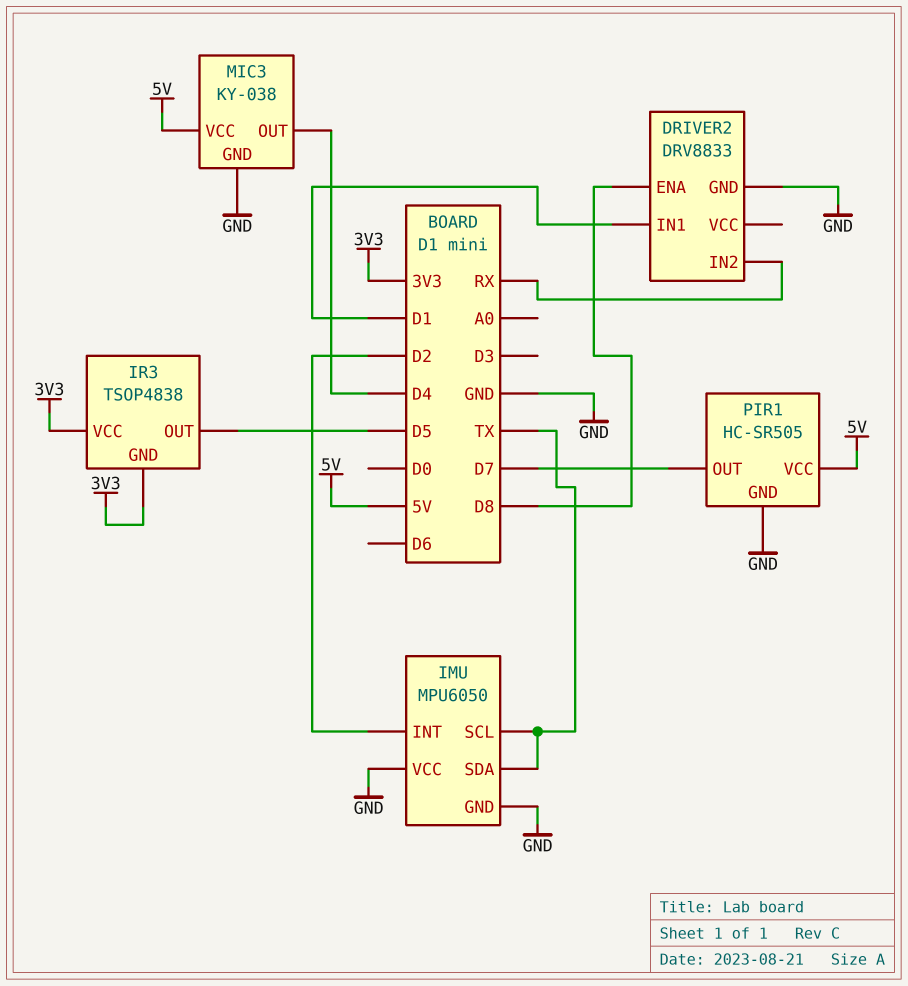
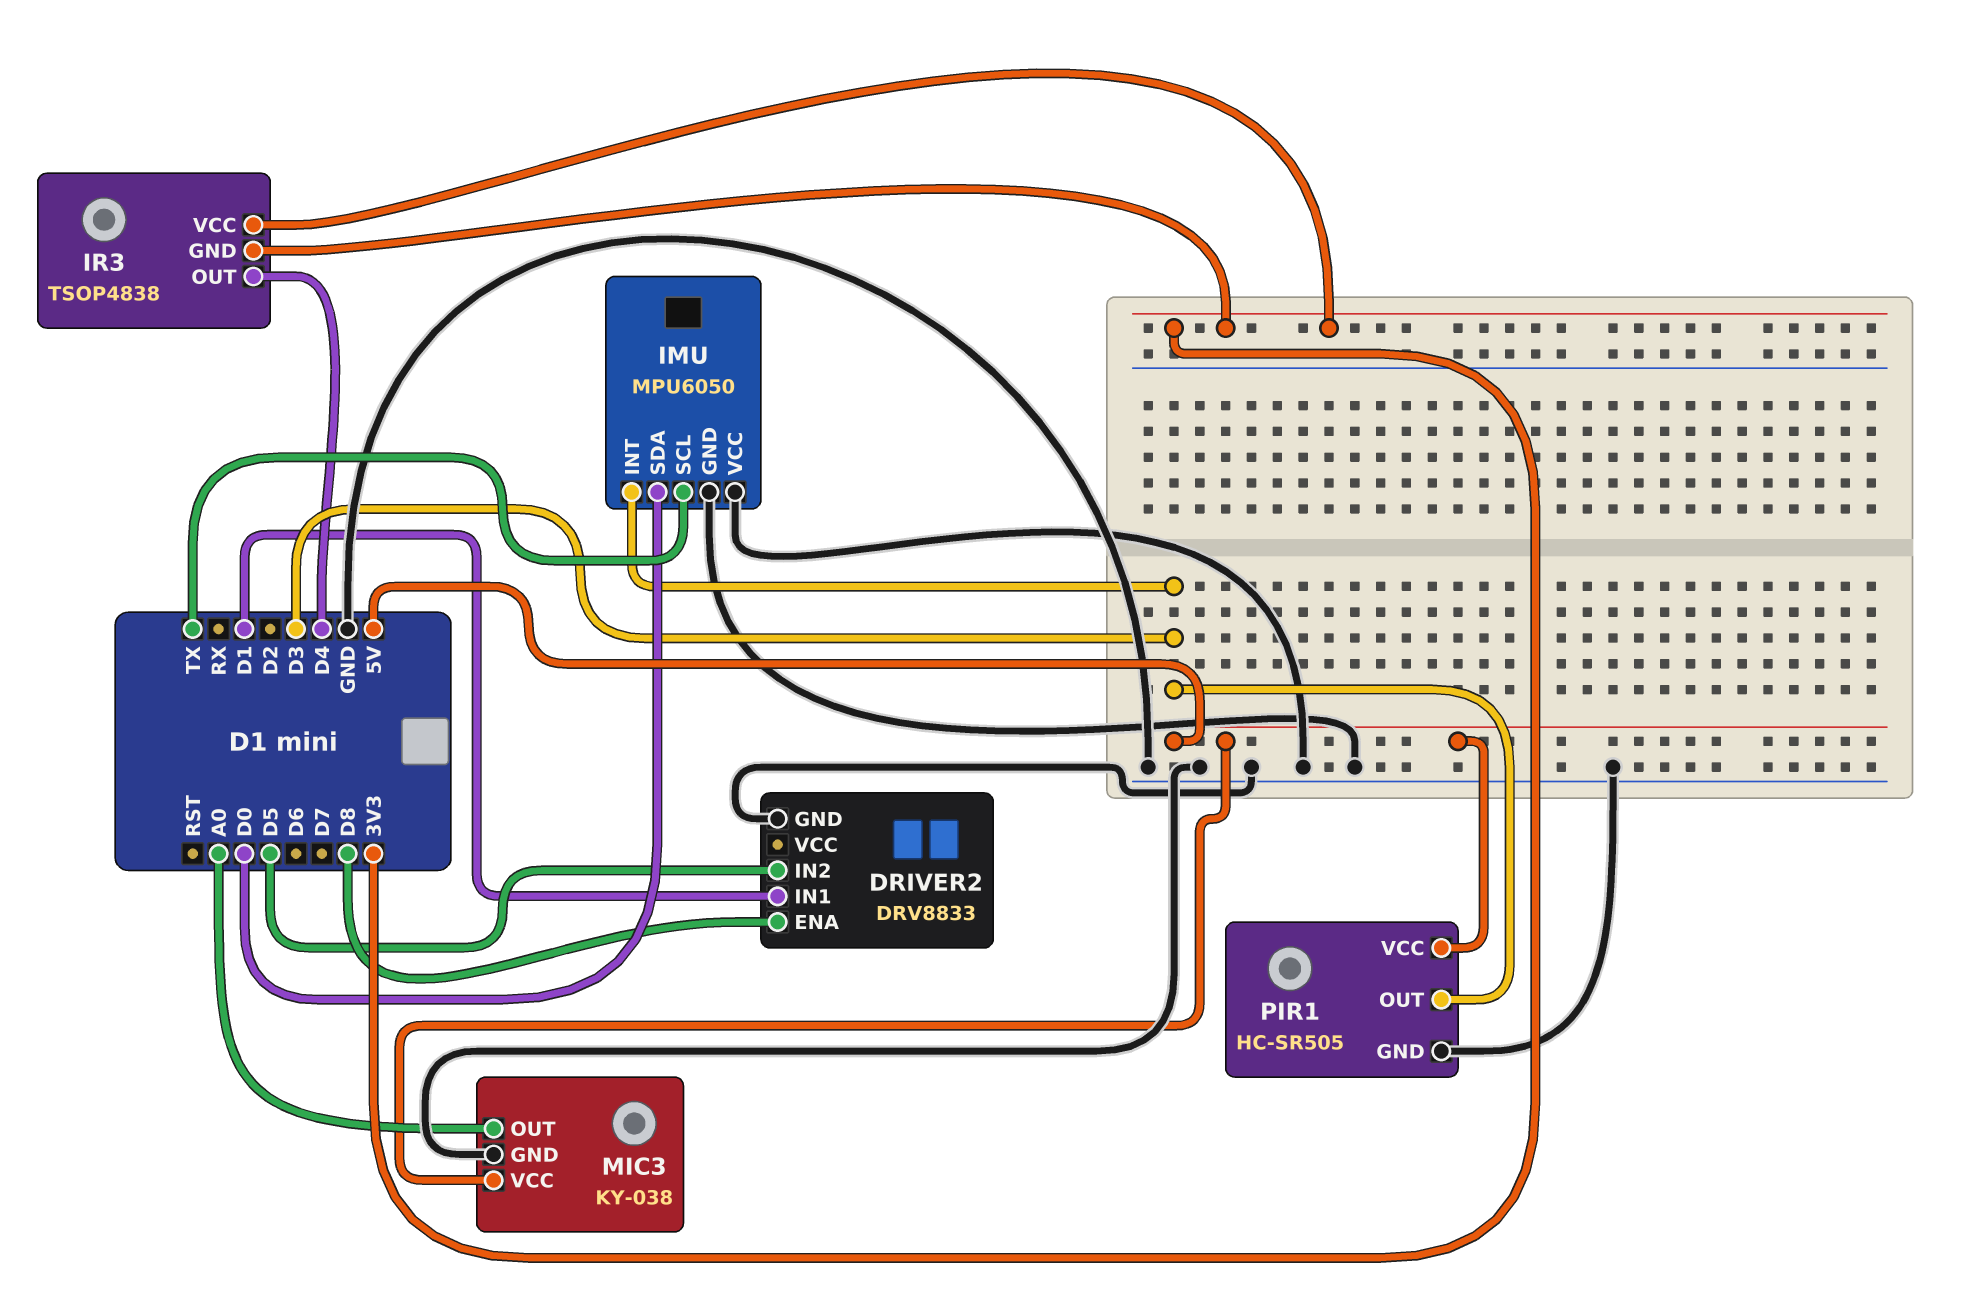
DRIVER2 pin IN2: RX -> D5
IMU pin INT: D2 -> D3
IMU pin SDA: TX -> D0
IR3 pin OUT: D5 -> D4
MIC3 pin OUT: D4 -> A0
PIR1 pin OUT: D7 -> D3

